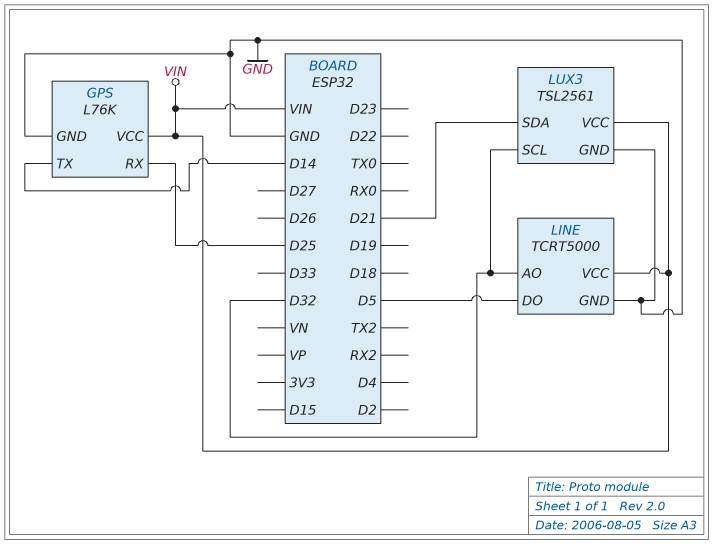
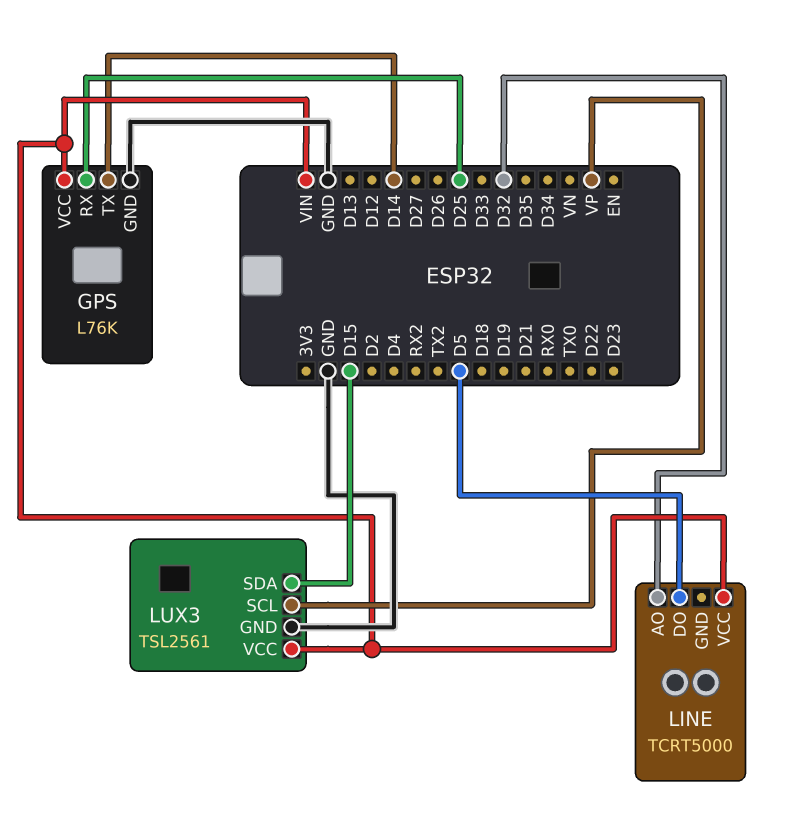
LINE pin GND: GND -> none
LUX3 pin SCL: D32 -> VP
LUX3 pin SDA: D21 -> D15

